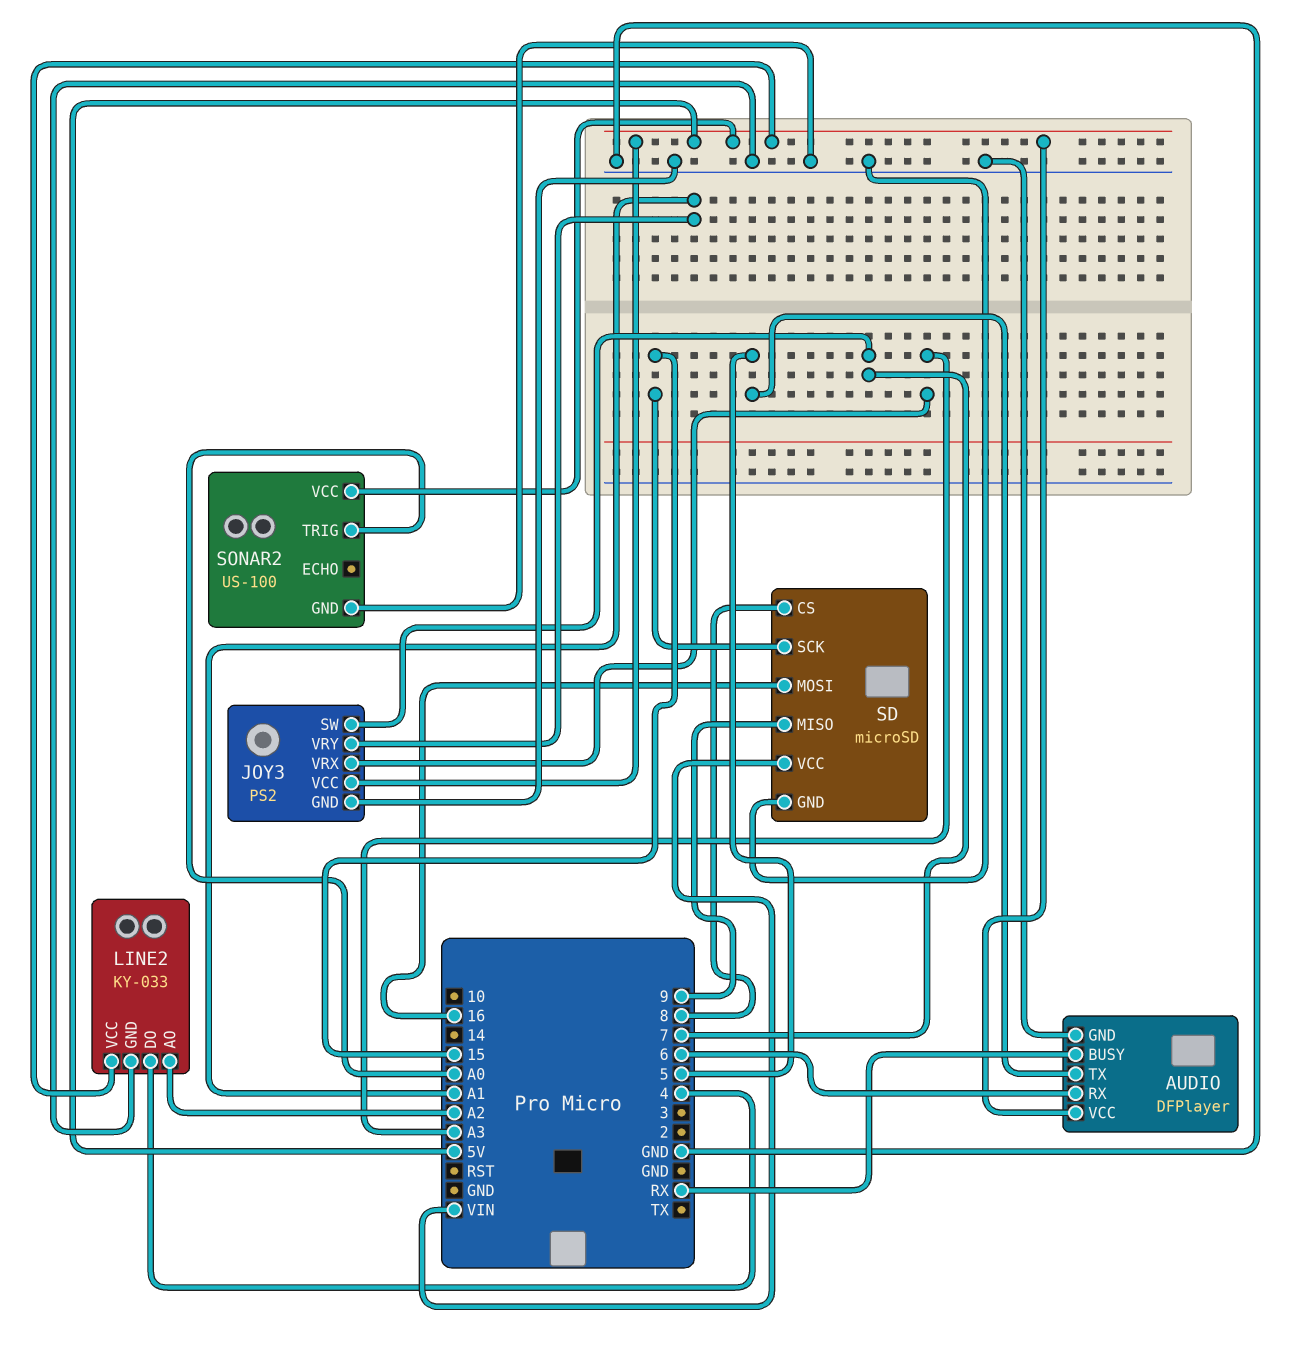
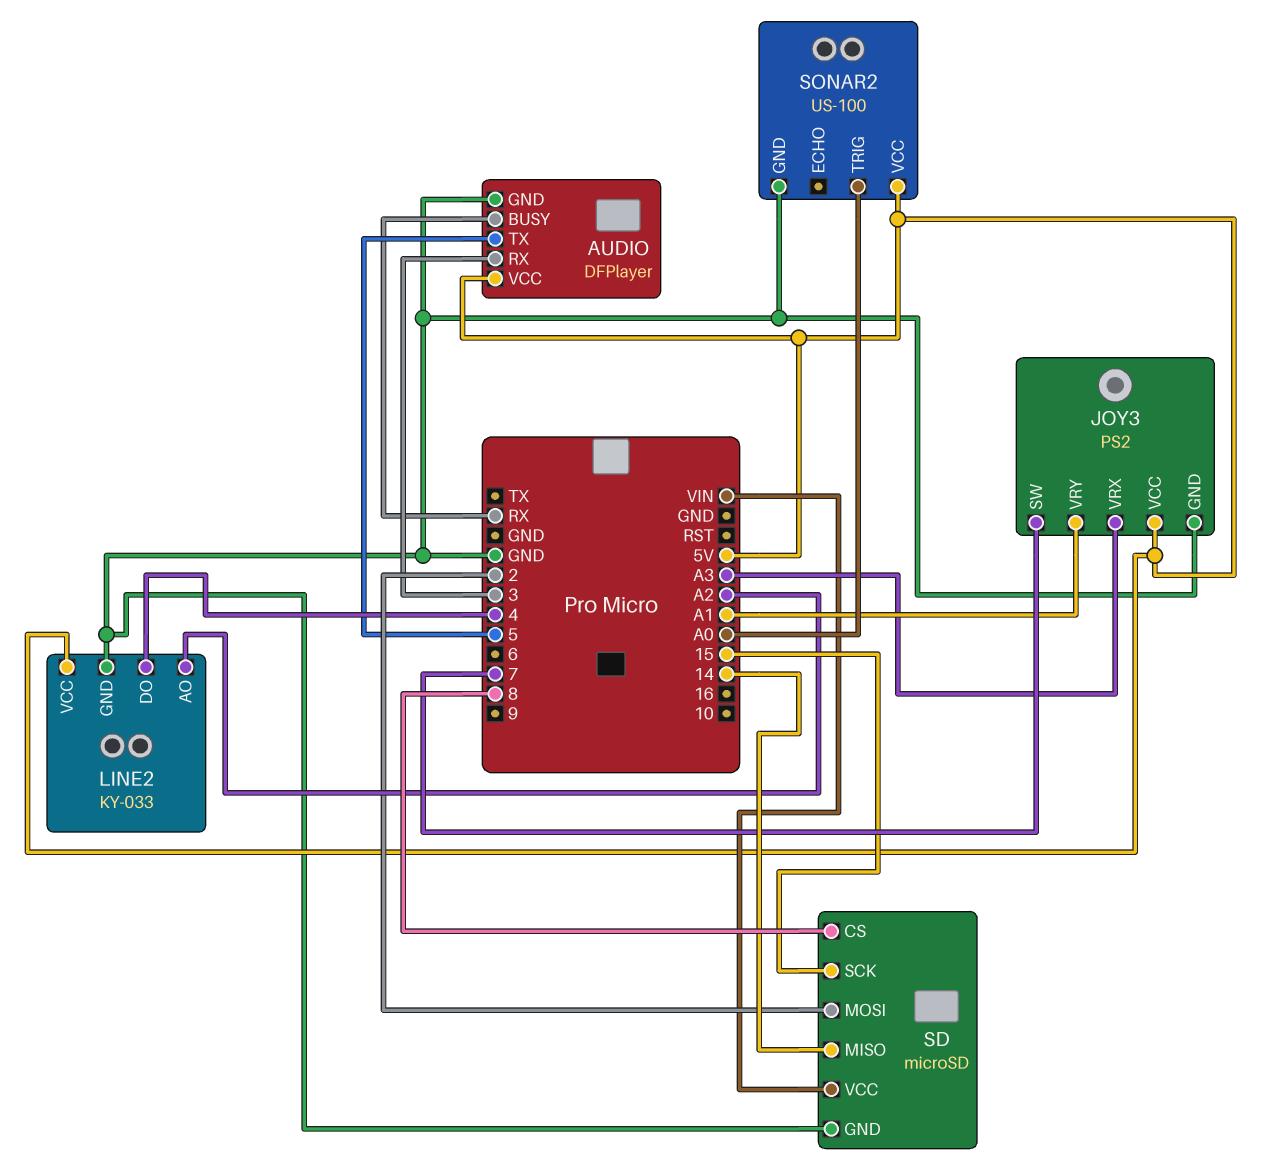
AUDIO pin RX: 6 -> 3
SD pin MISO: 9 -> 14
SD pin MOSI: 16 -> 2

